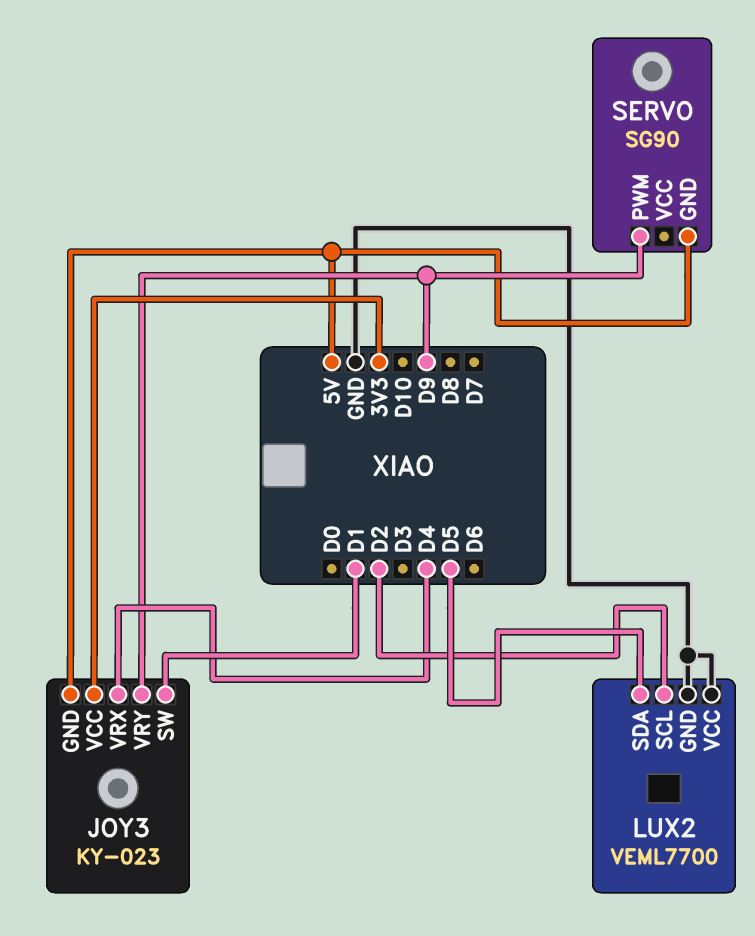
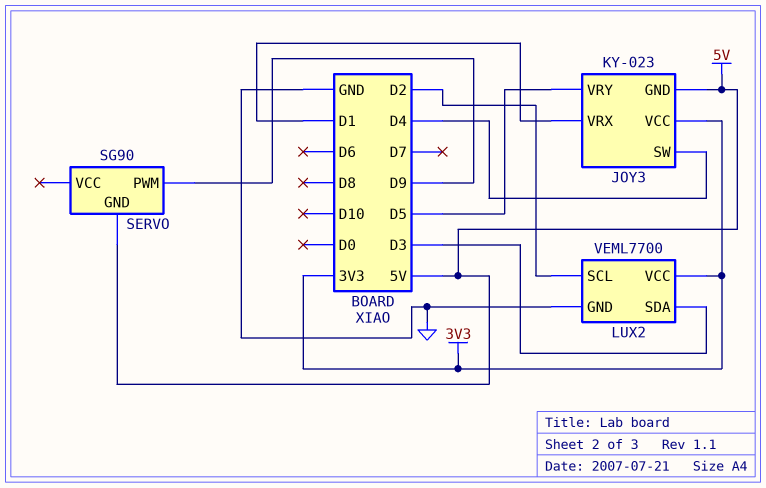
JOY3 pin SW: D1 -> D4
JOY3 pin VRX: D4 -> D1
JOY3 pin VRY: D9 -> D5
LUX2 pin SDA: D5 -> D3
LUX2 pin VCC: GND -> 3V3

